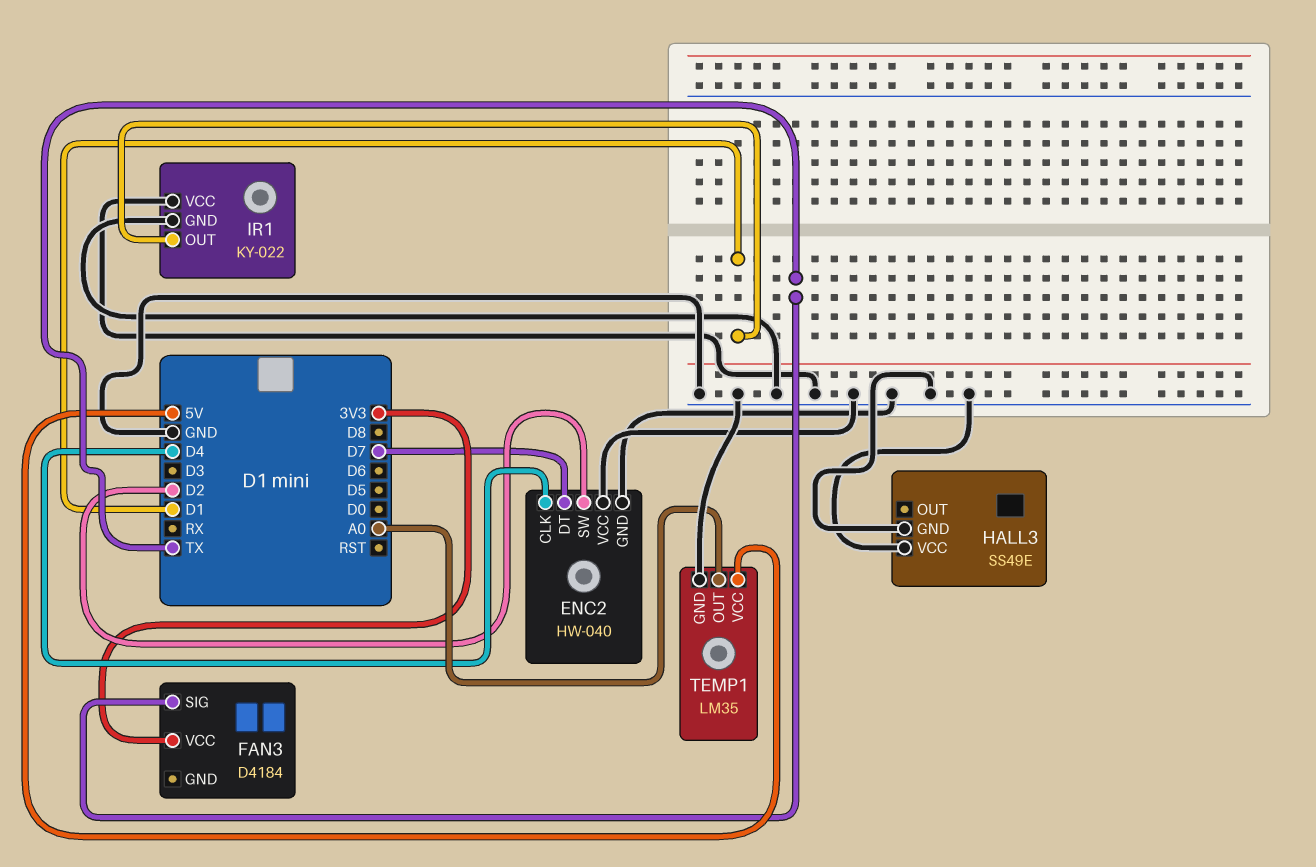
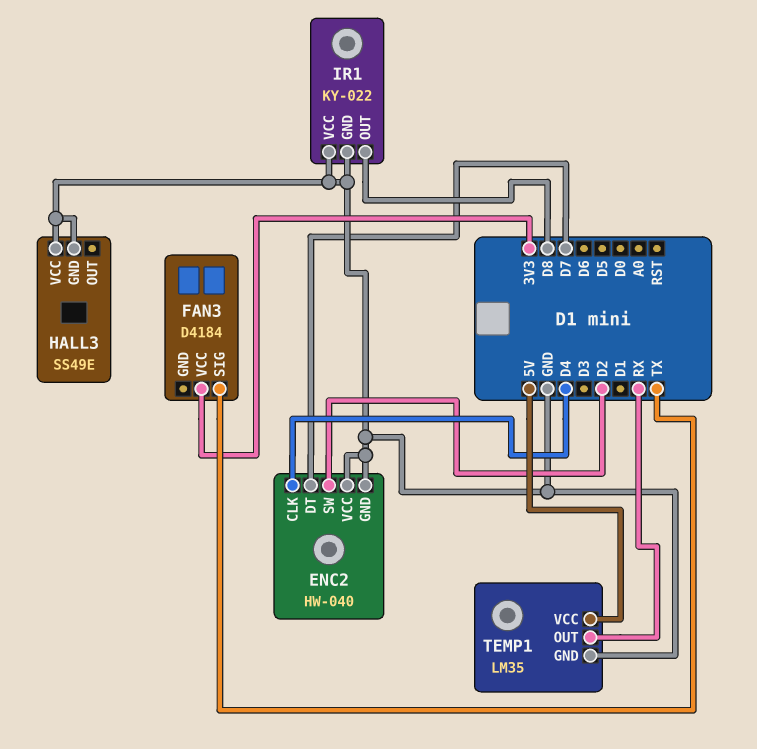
IR1 pin OUT: D1 -> D8
TEMP1 pin OUT: A0 -> RX

